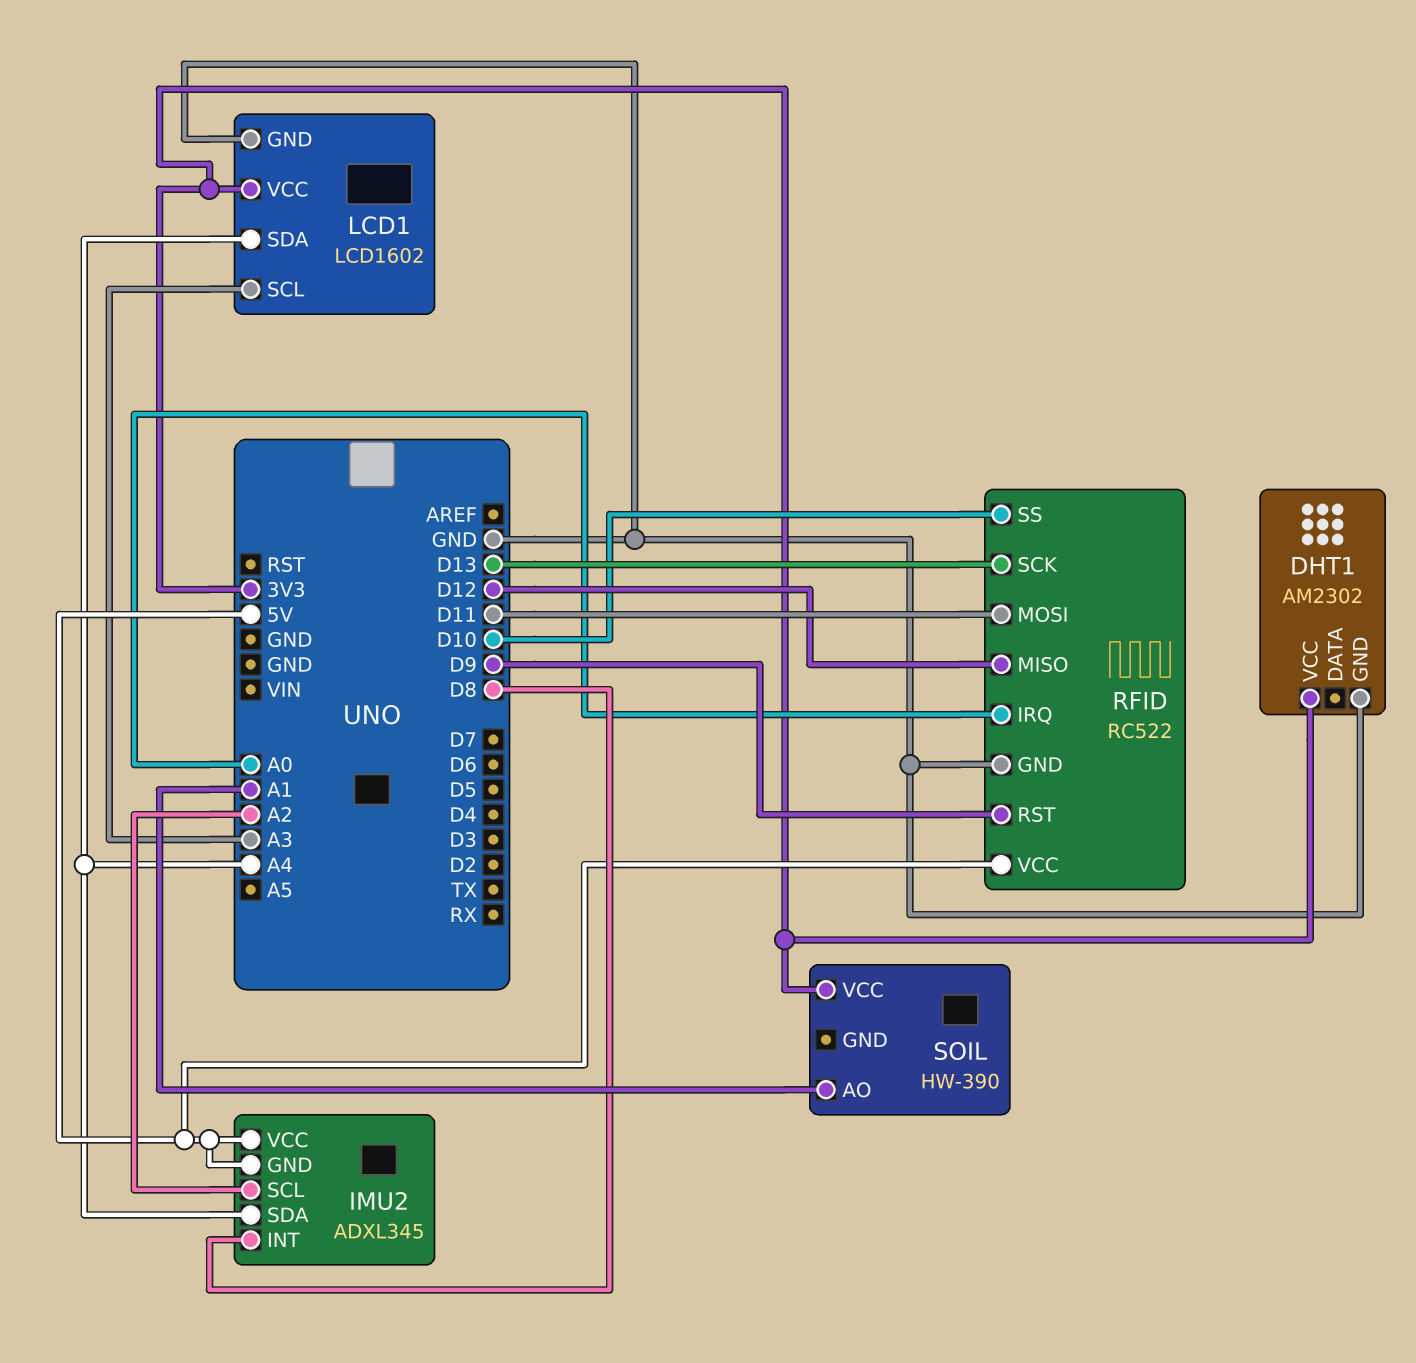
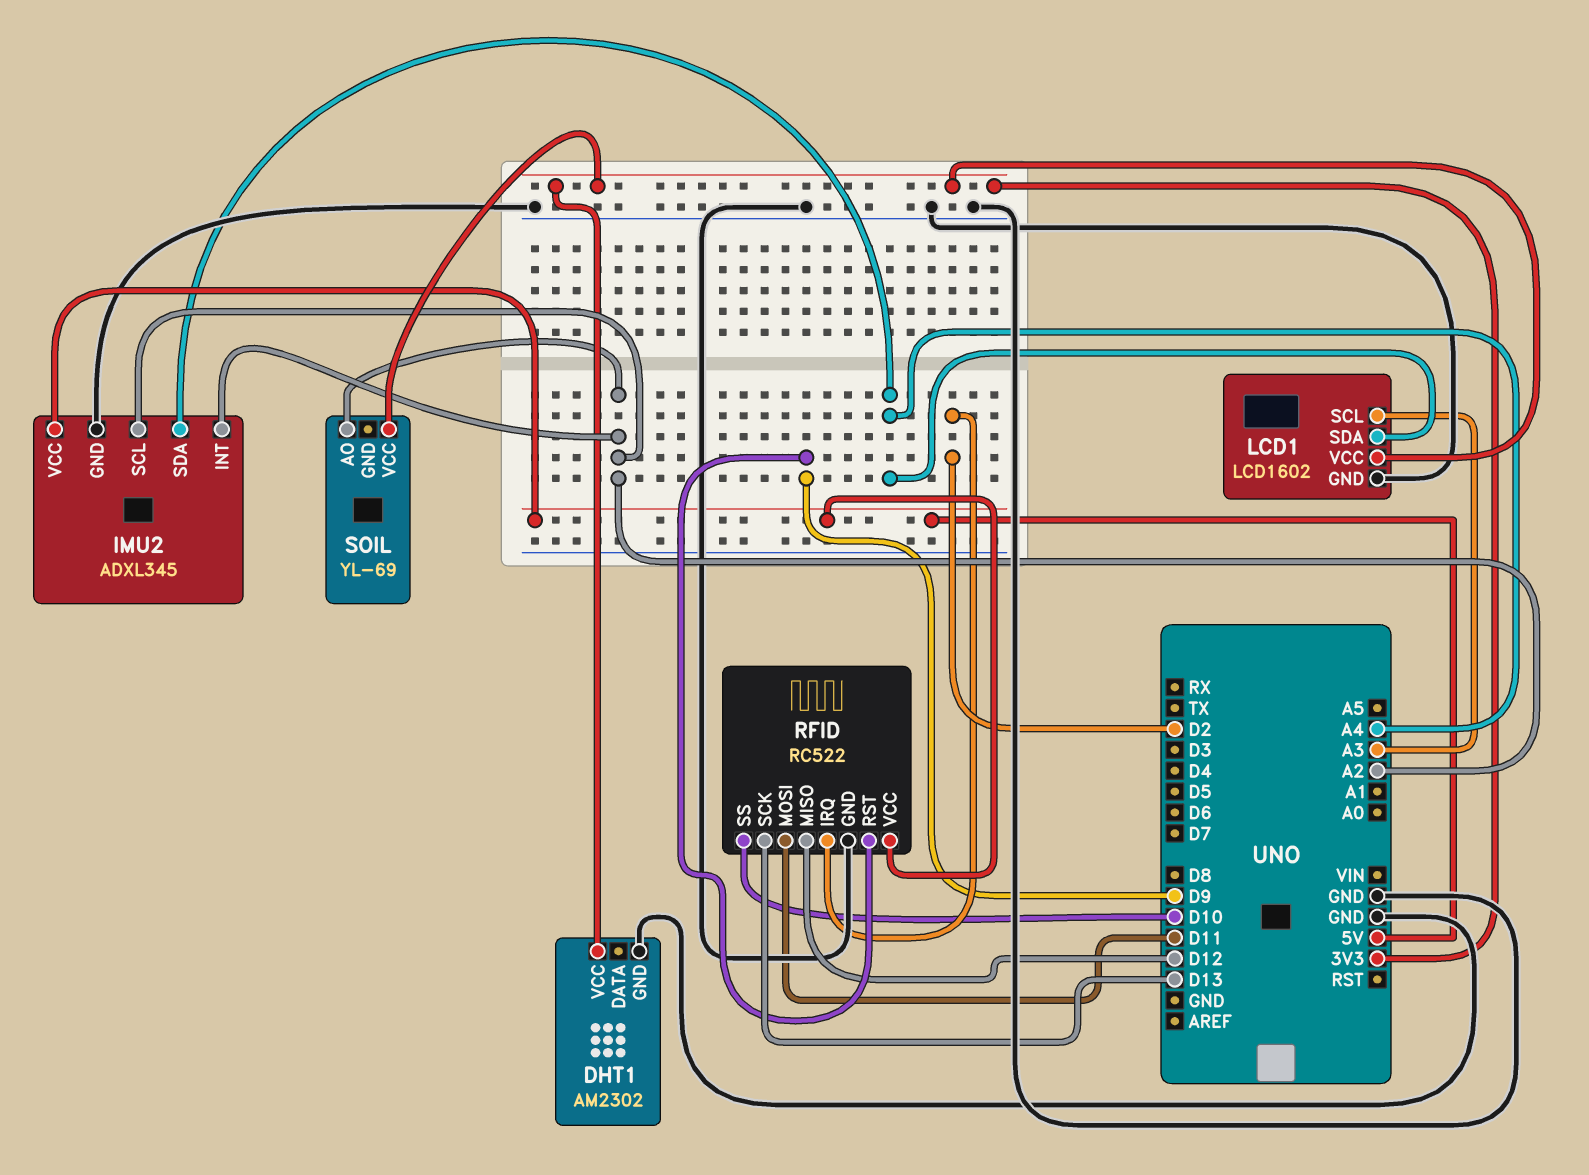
IMU2 pin GND: 5V -> GND
IMU2 pin INT: D8 -> A2
RFID pin IRQ: A0 -> D2
SOIL: HW-390 -> YL-69
SOIL pin AO: A1 -> A2

